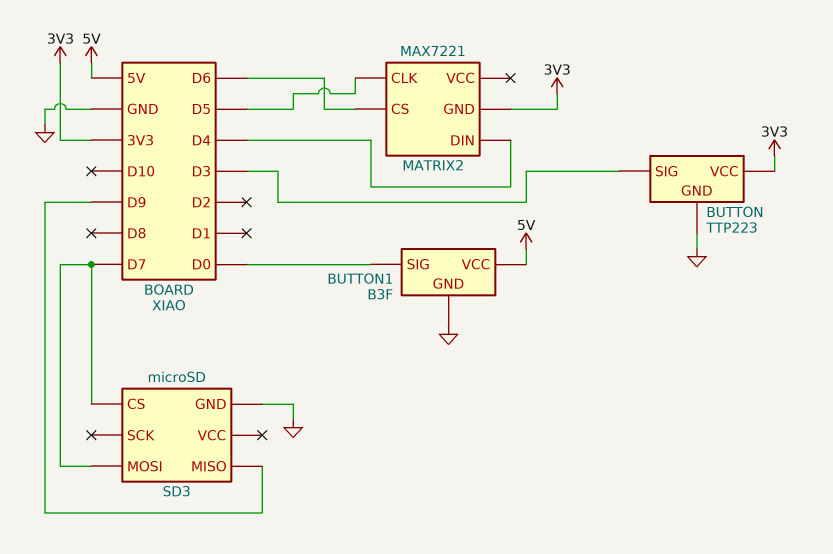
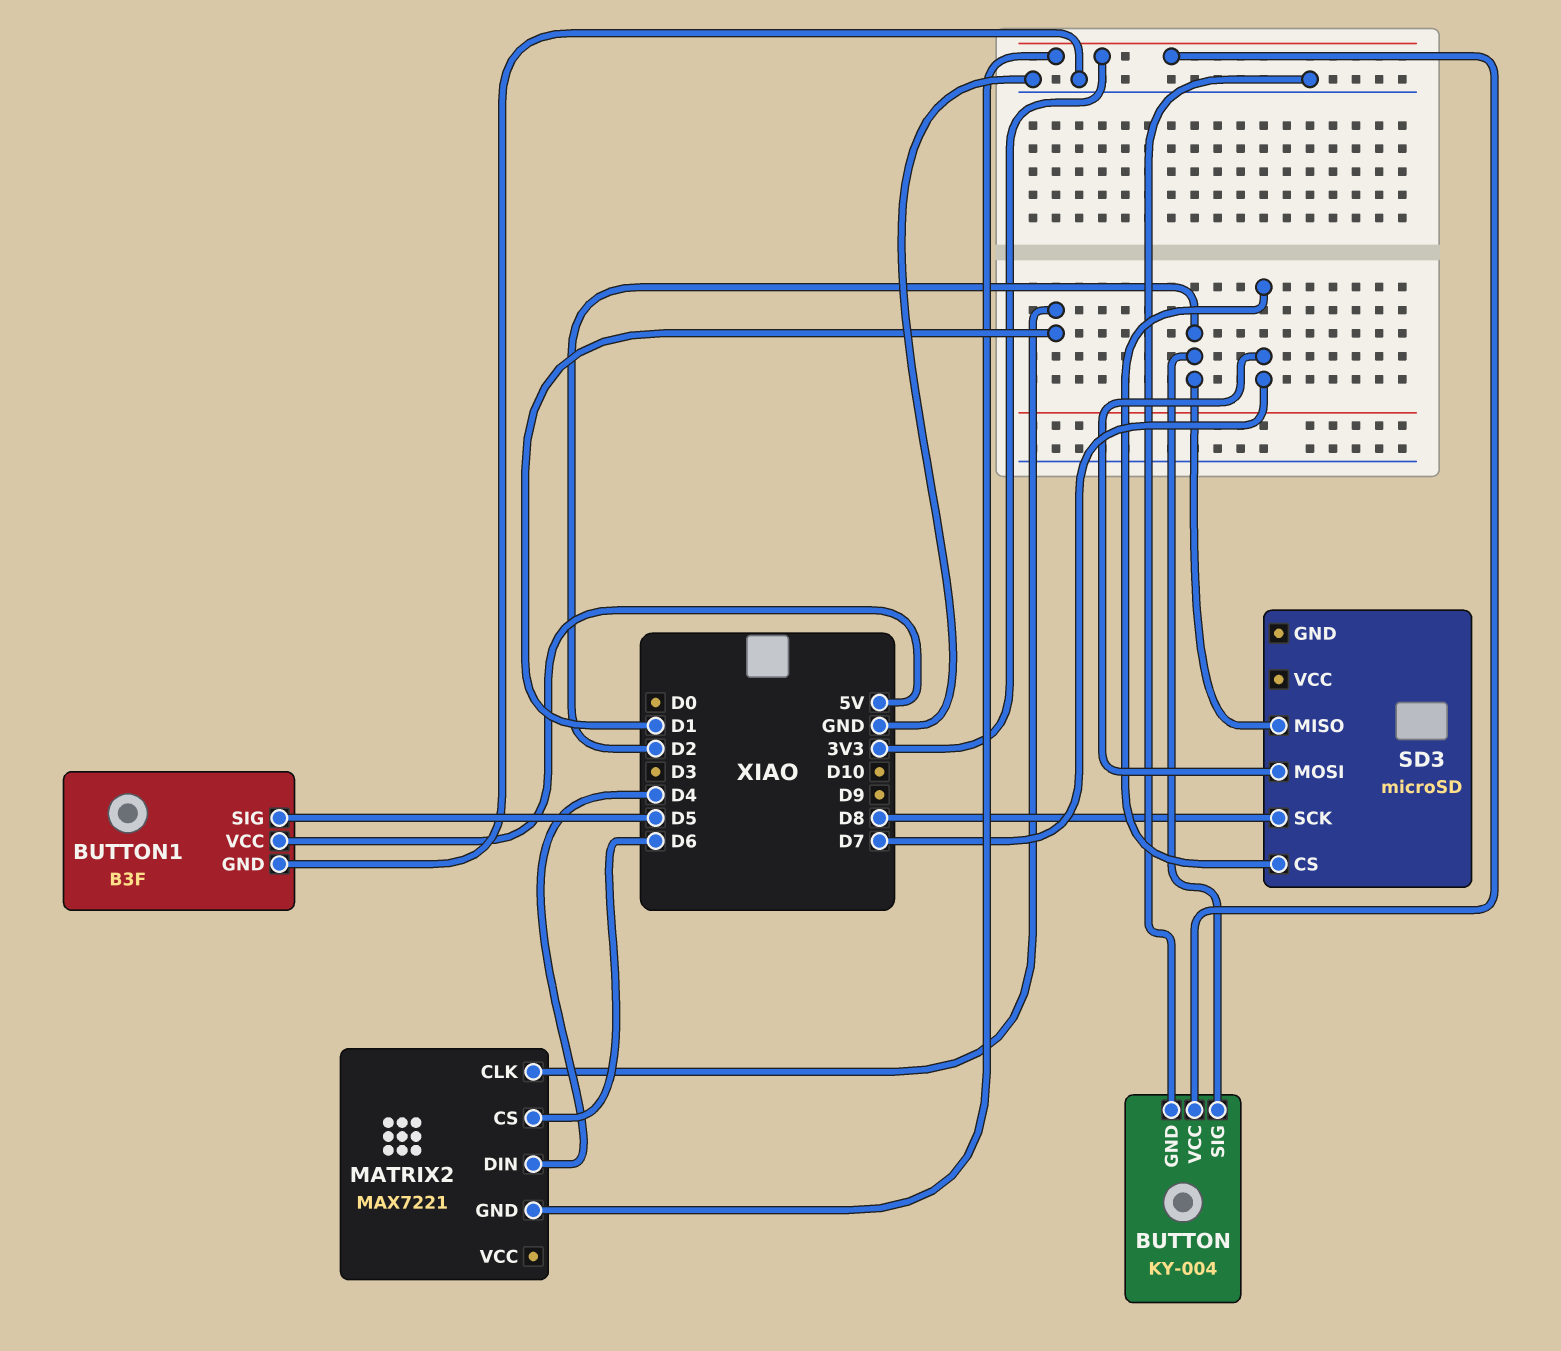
BUTTON: TTP223 -> KY-004
BUTTON pin SIG: D3 -> D2
BUTTON1 pin SIG: D0 -> D5
MATRIX2 pin CLK: D5 -> D1
SD3 pin GND: GND -> none
SD3 pin MISO: D9 -> D2
SD3 pin SCK: none -> D8

